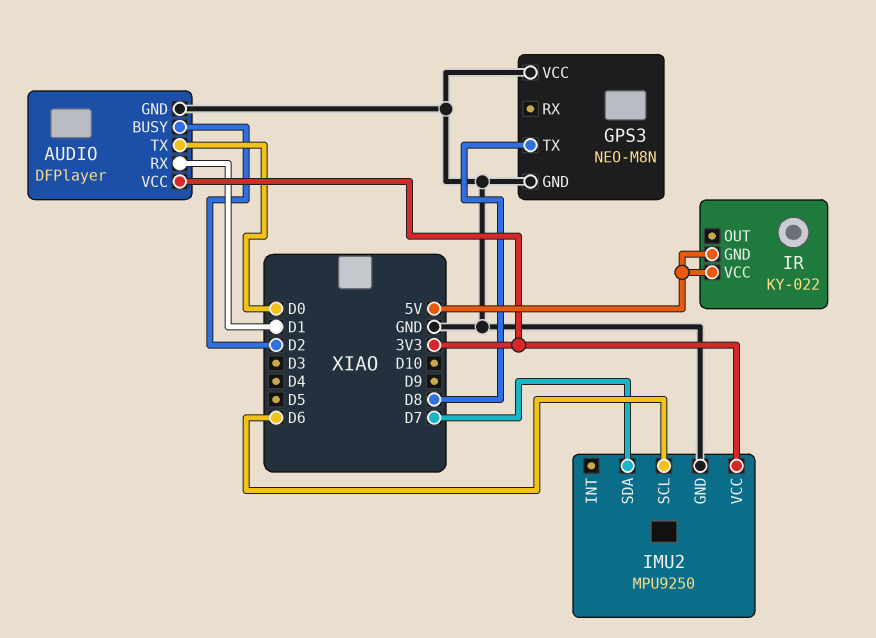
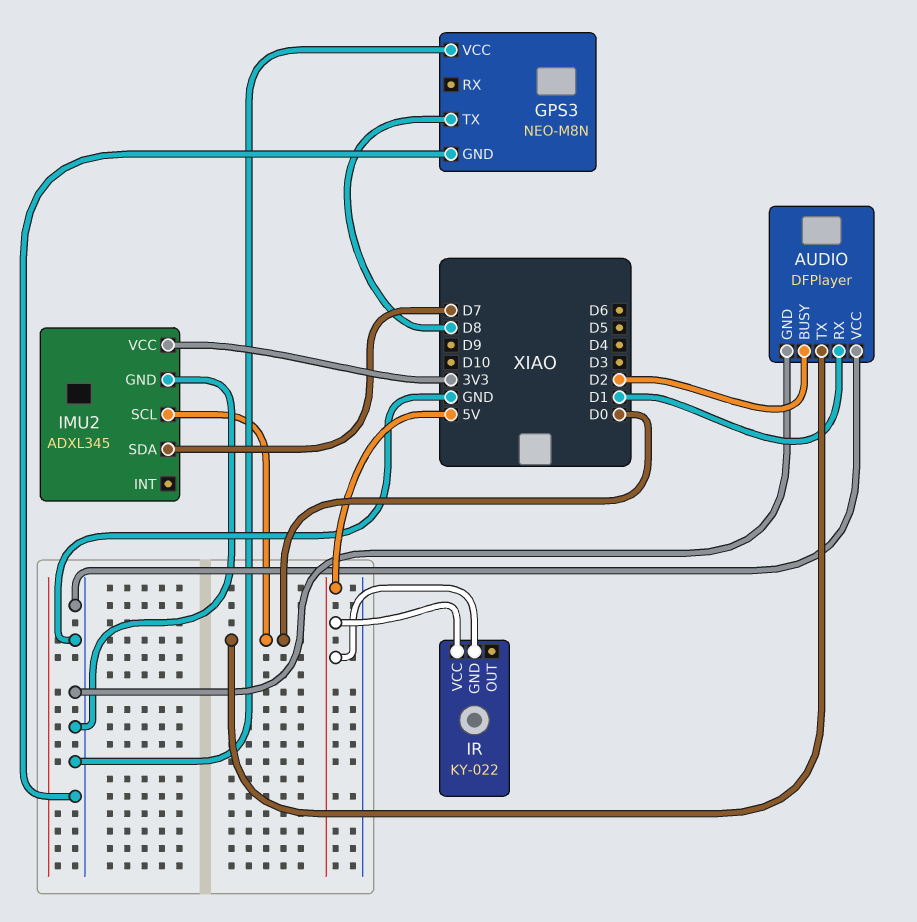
AUDIO pin VCC: 3V3 -> GND
IMU2: MPU9250 -> ADXL345
IMU2 pin SCL: D6 -> D0

